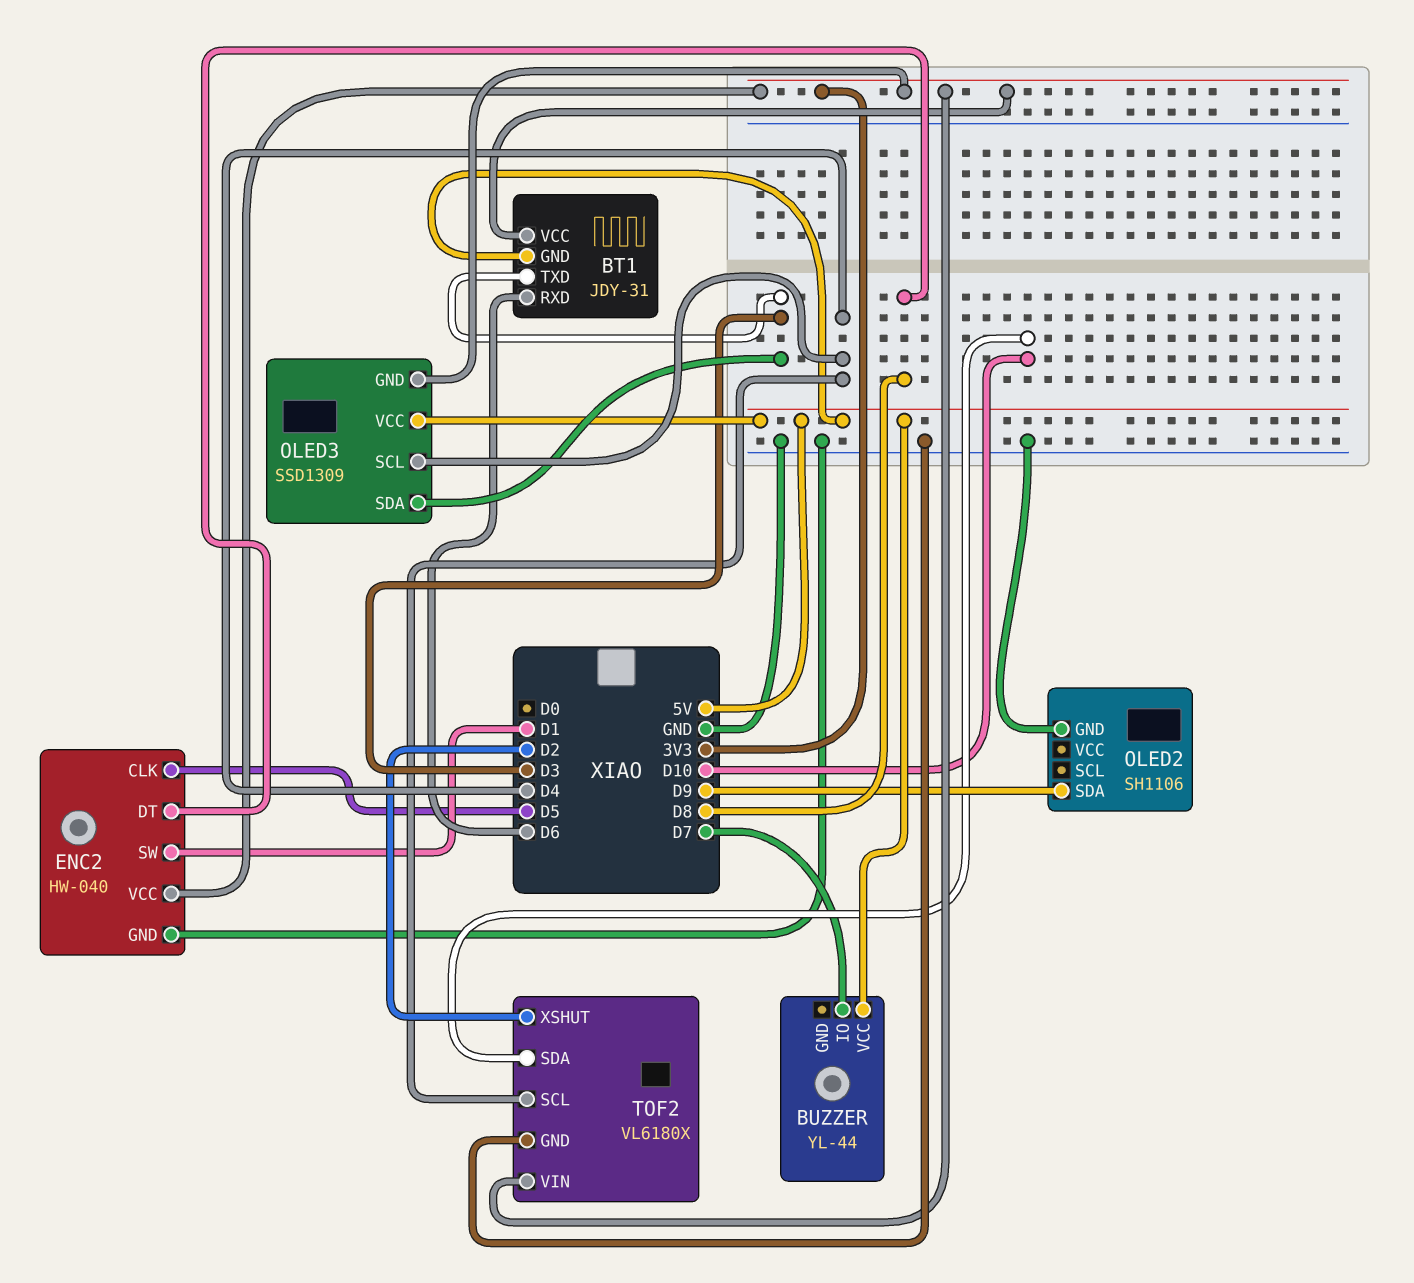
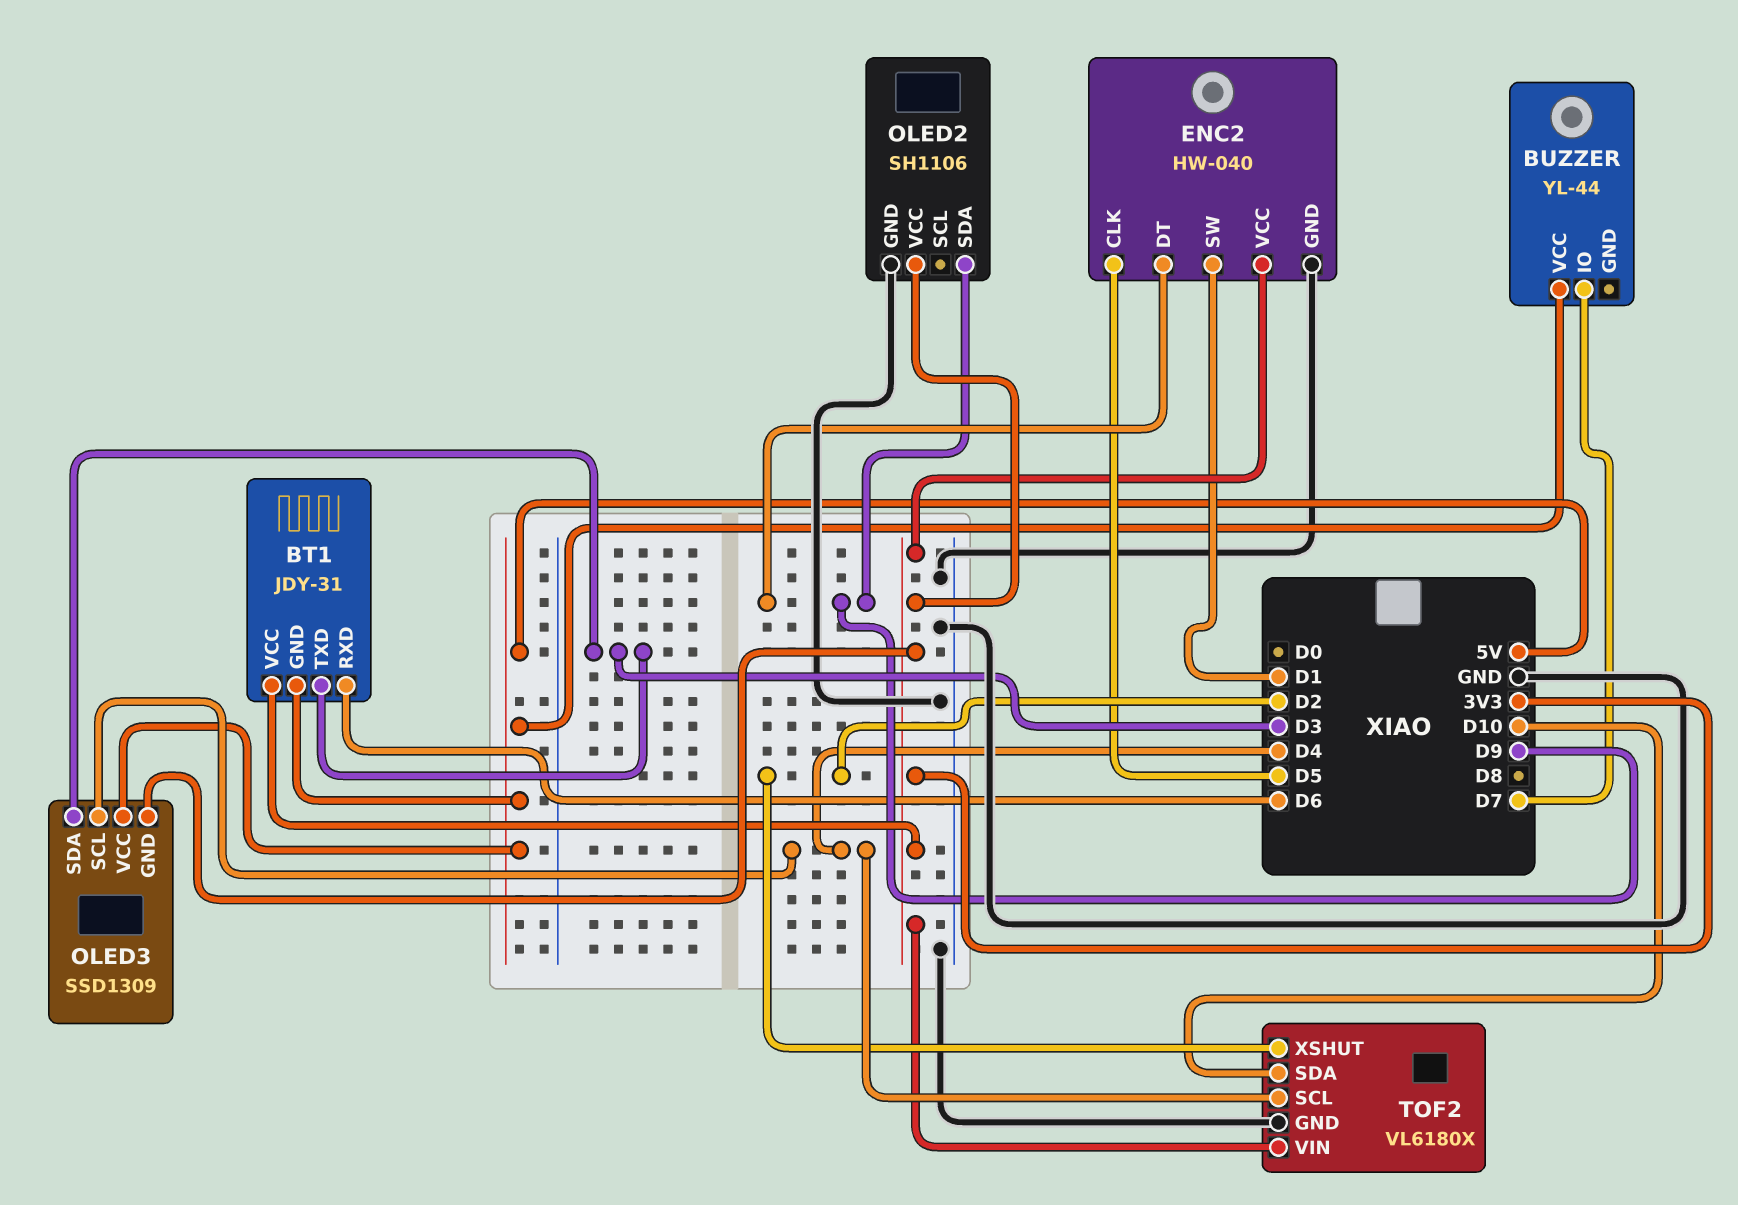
ENC2 pin DT: D8 -> D9
OLED2 pin VCC: none -> 3V3

